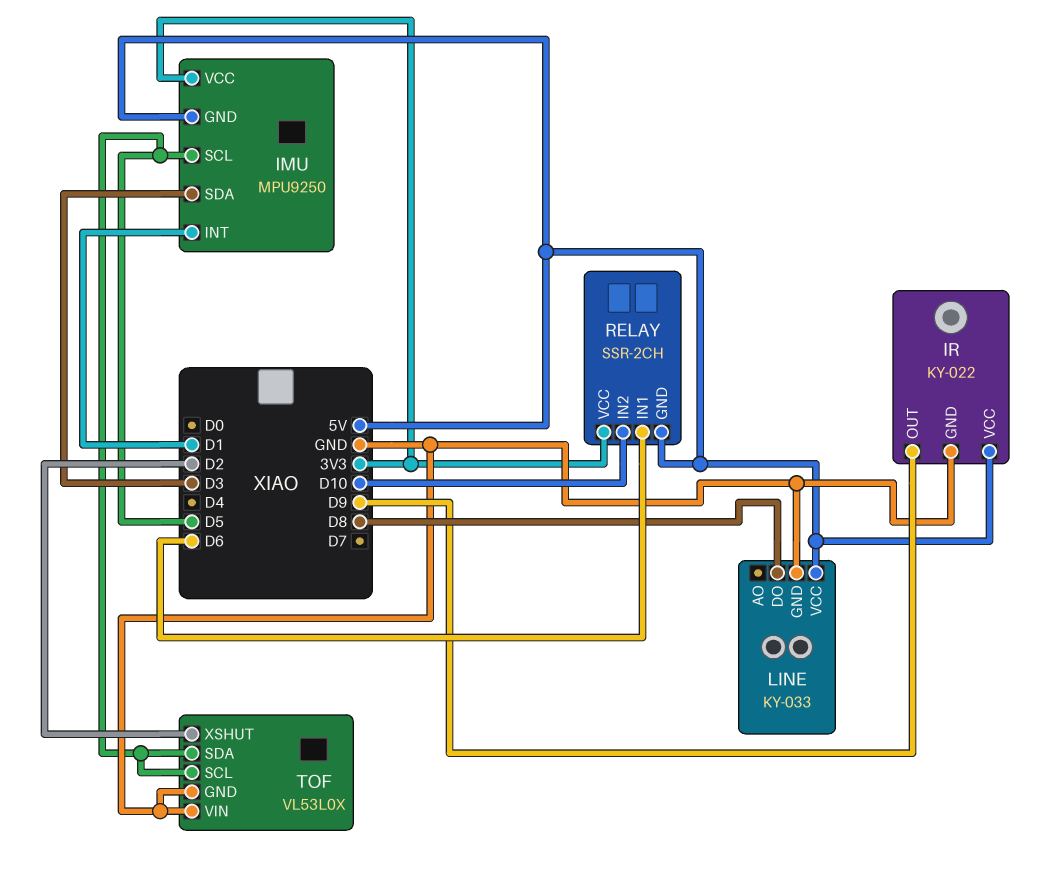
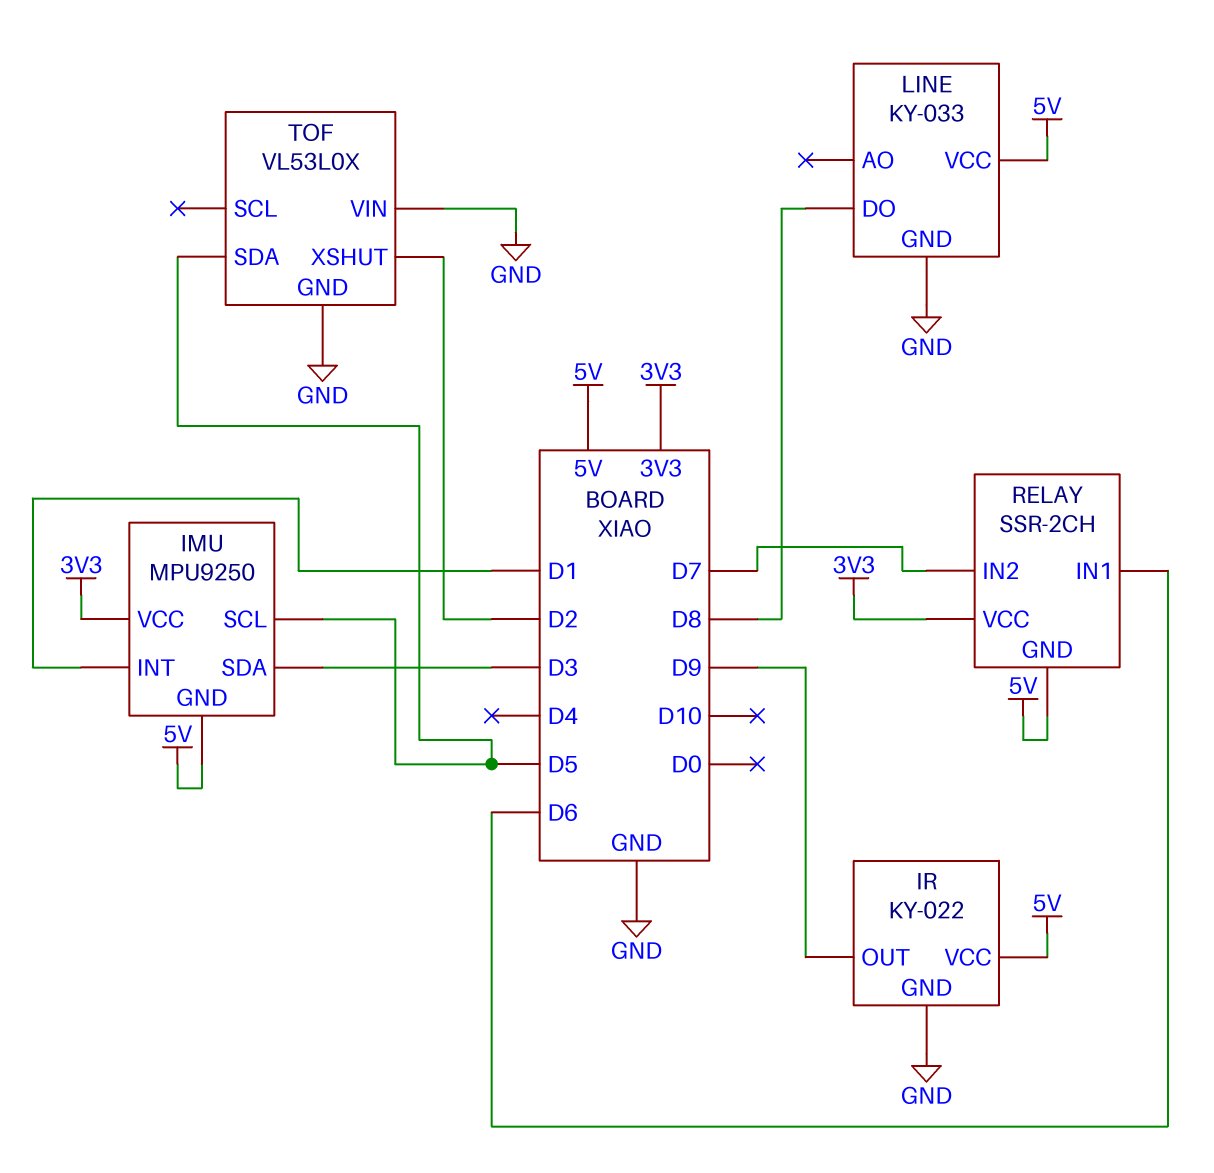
RELAY pin IN2: D10 -> D7
TOF pin SCL: D5 -> none

